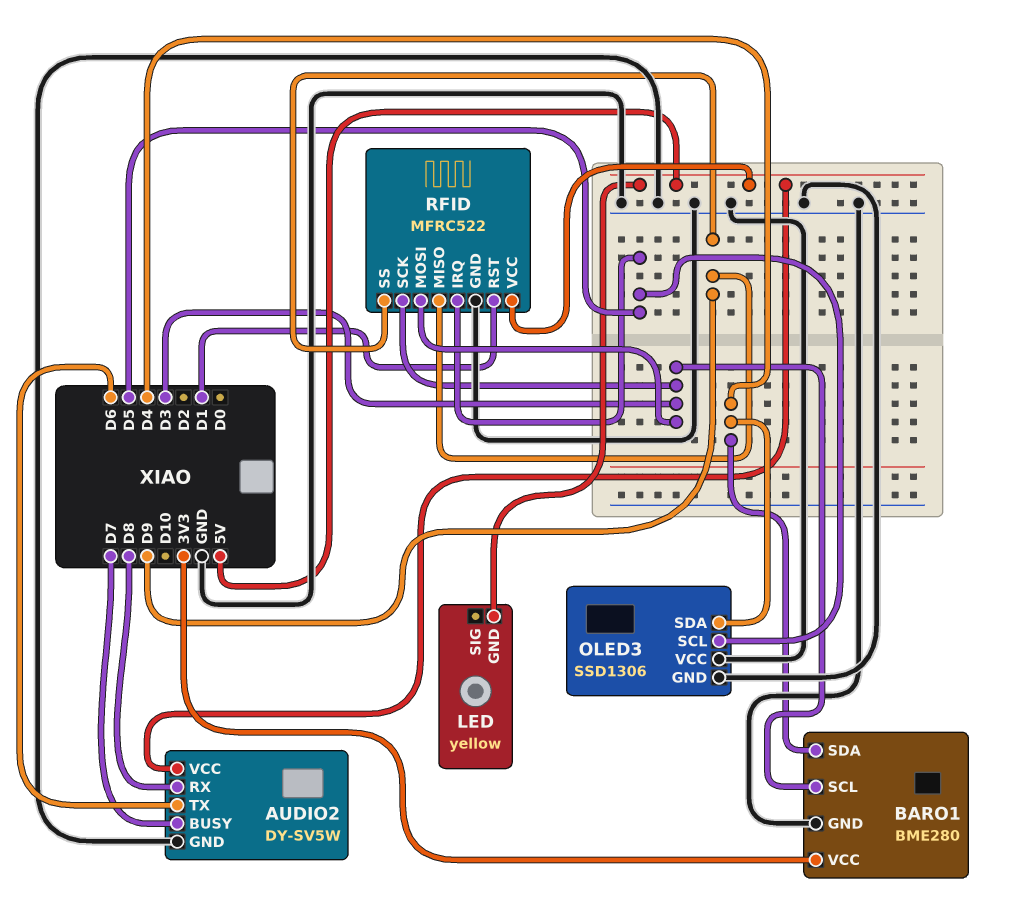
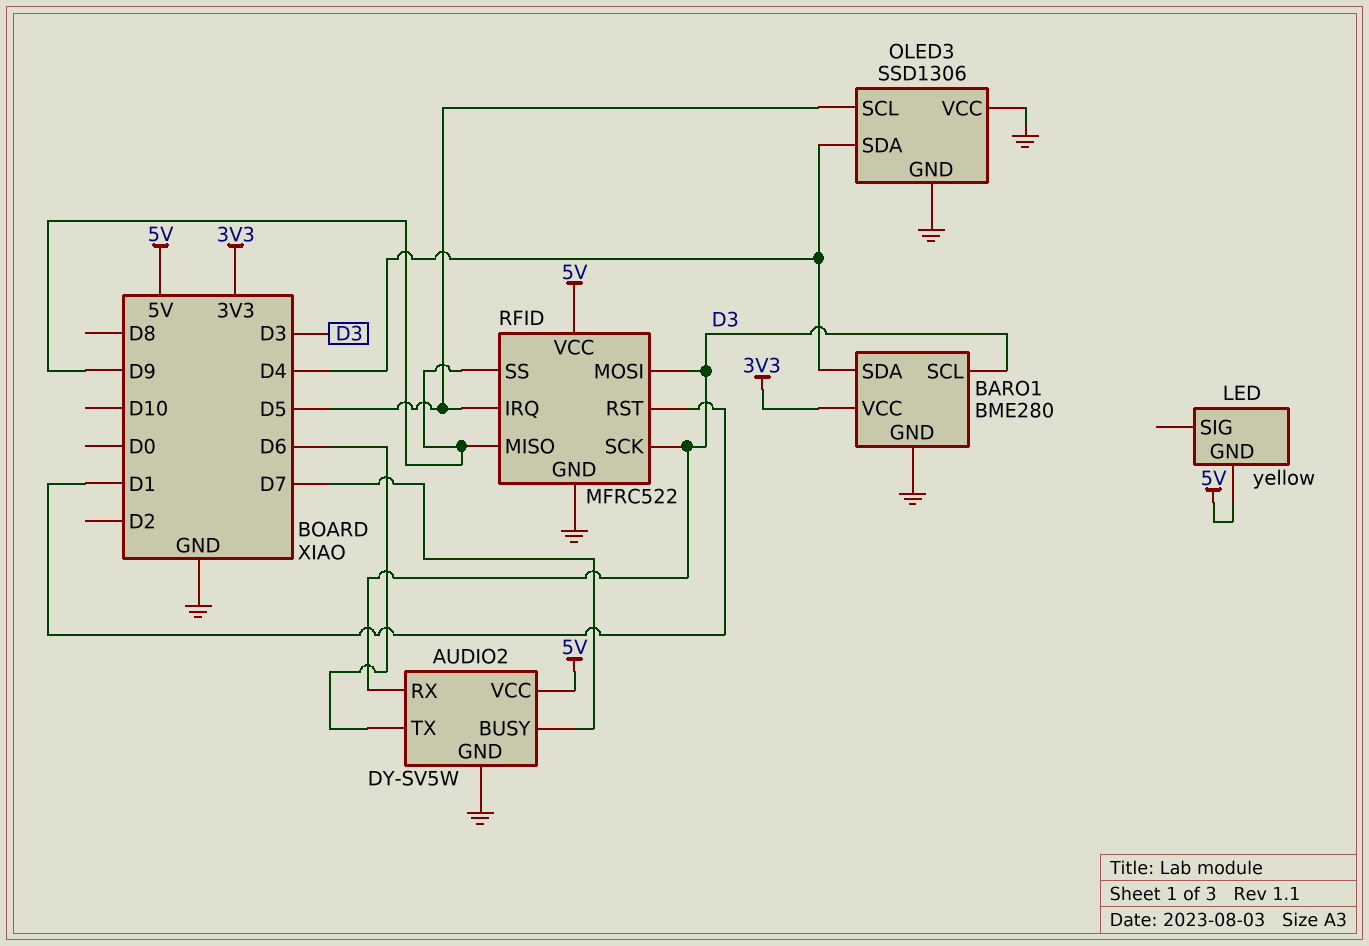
AUDIO2 pin RX: D8 -> D3

